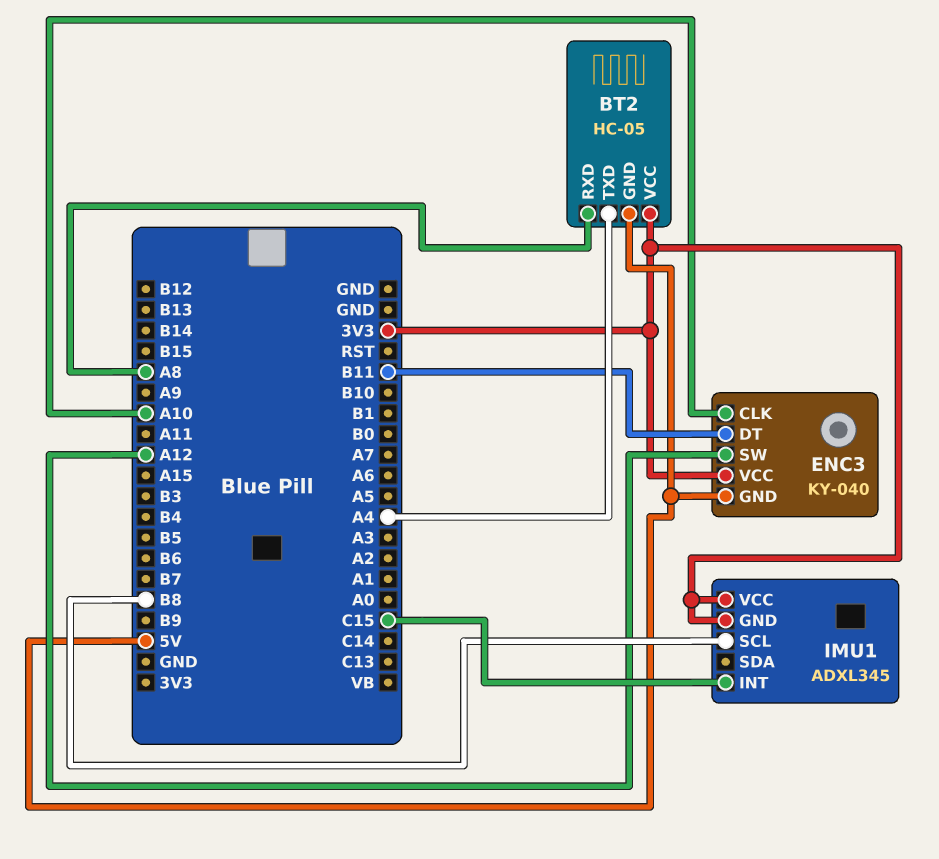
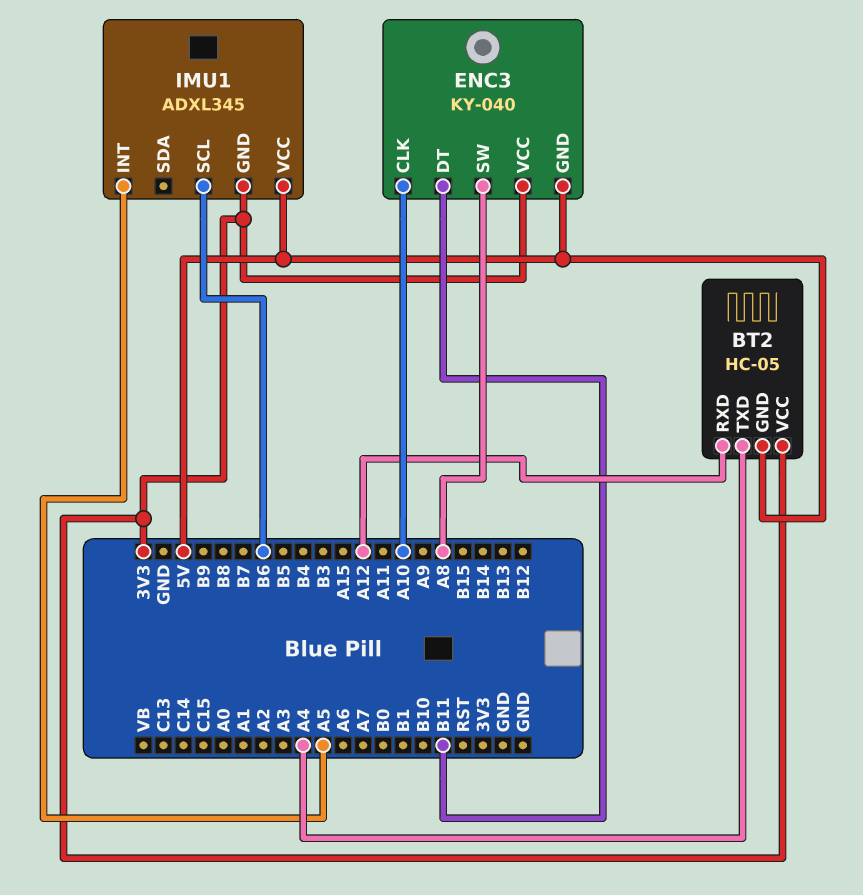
BT2 pin RXD: A8 -> A12
ENC3 pin SW: A12 -> A8
IMU1 pin INT: C15 -> A5
IMU1 pin SCL: B8 -> B6
IMU1 pin VCC: 3V3 -> 5V

